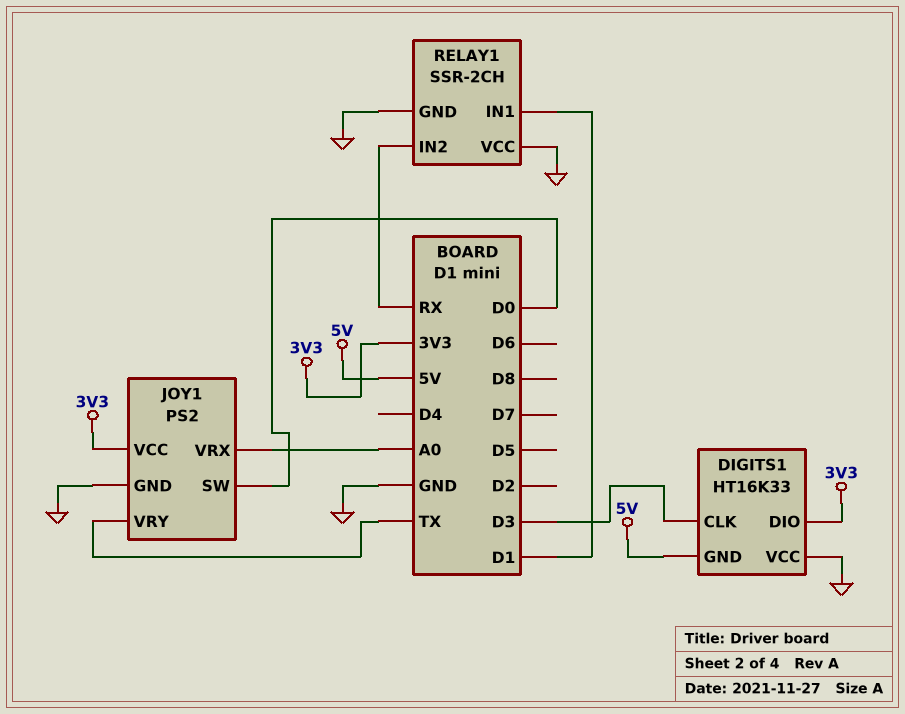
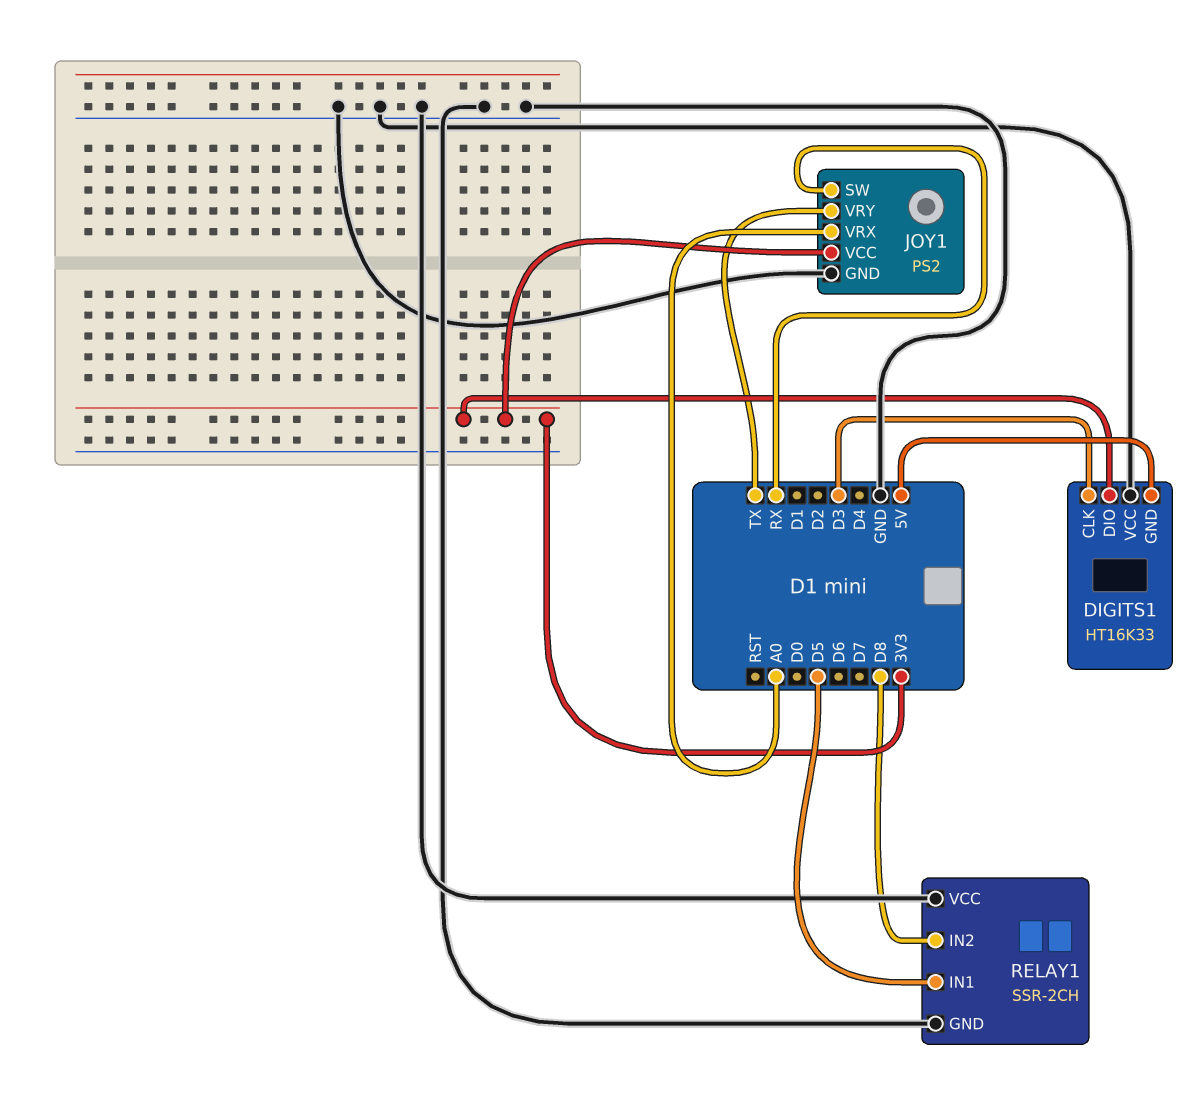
JOY1 pin SW: D0 -> RX
RELAY1 pin IN1: D1 -> D5
RELAY1 pin IN2: RX -> D8

